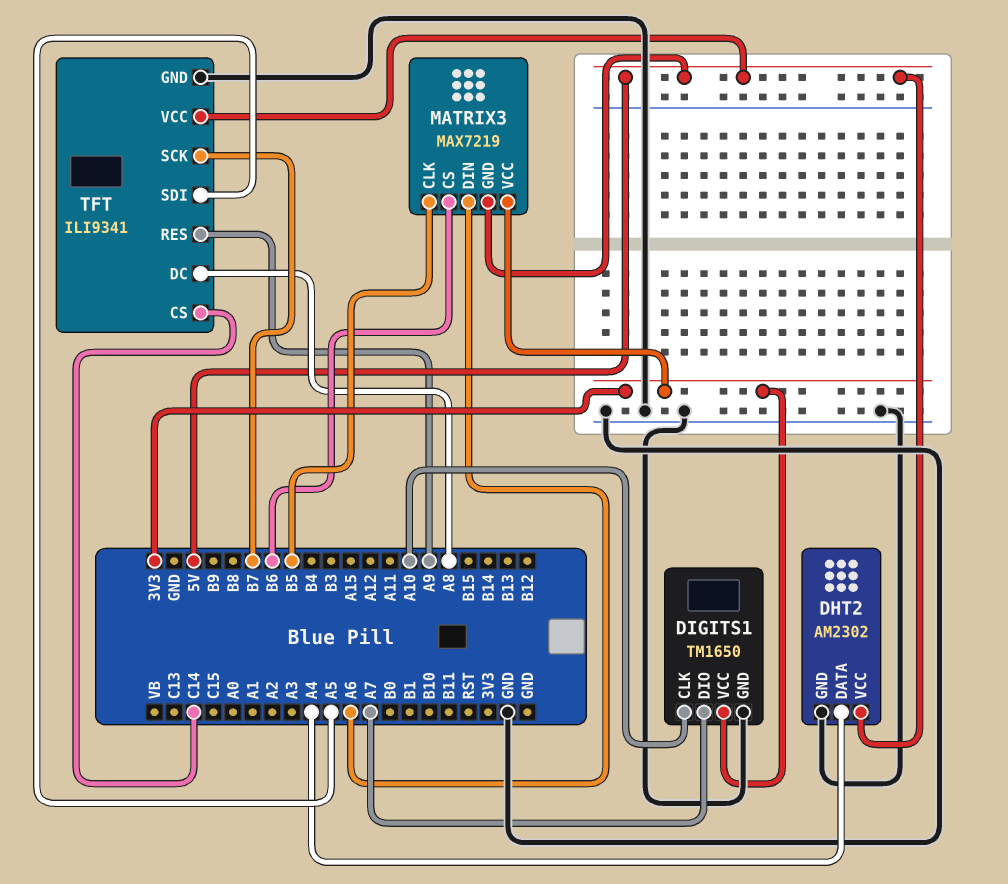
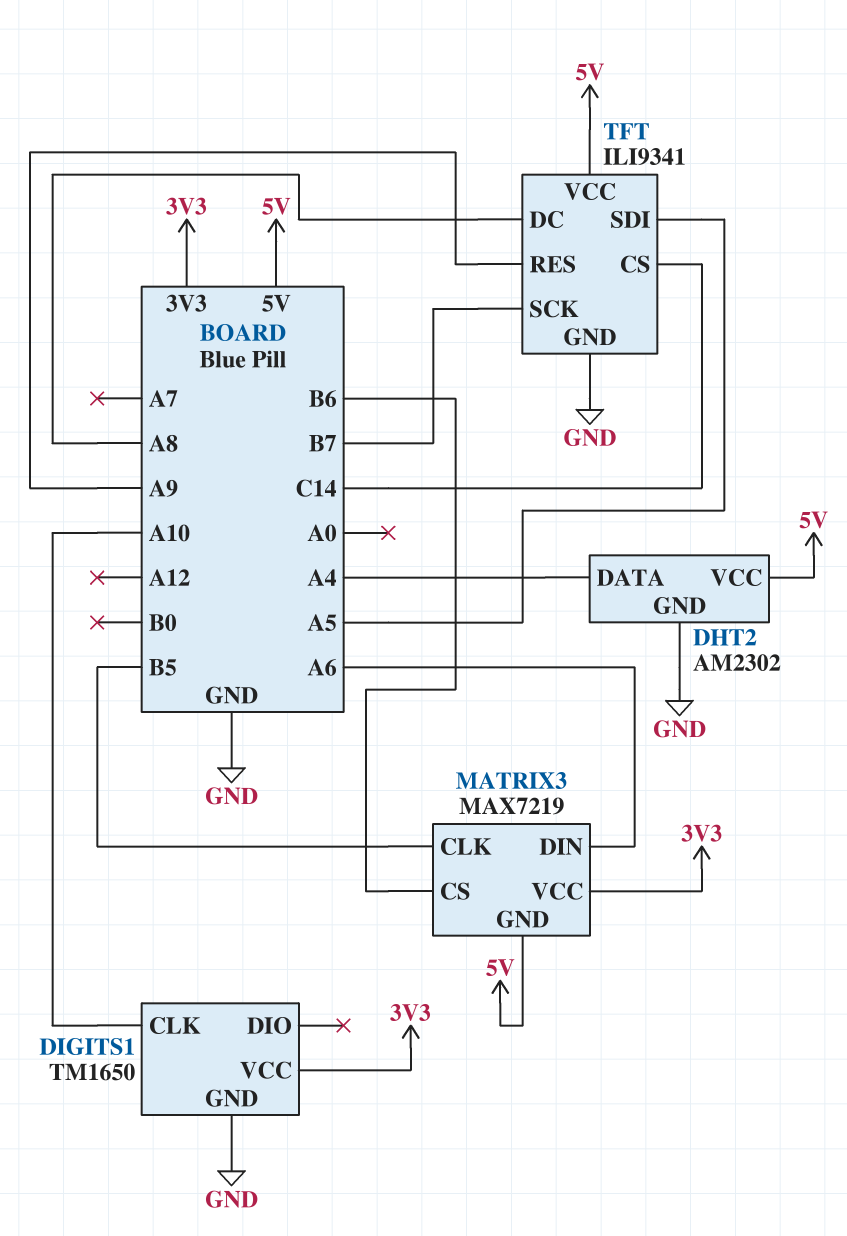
DIGITS1 pin DIO: A7 -> none

